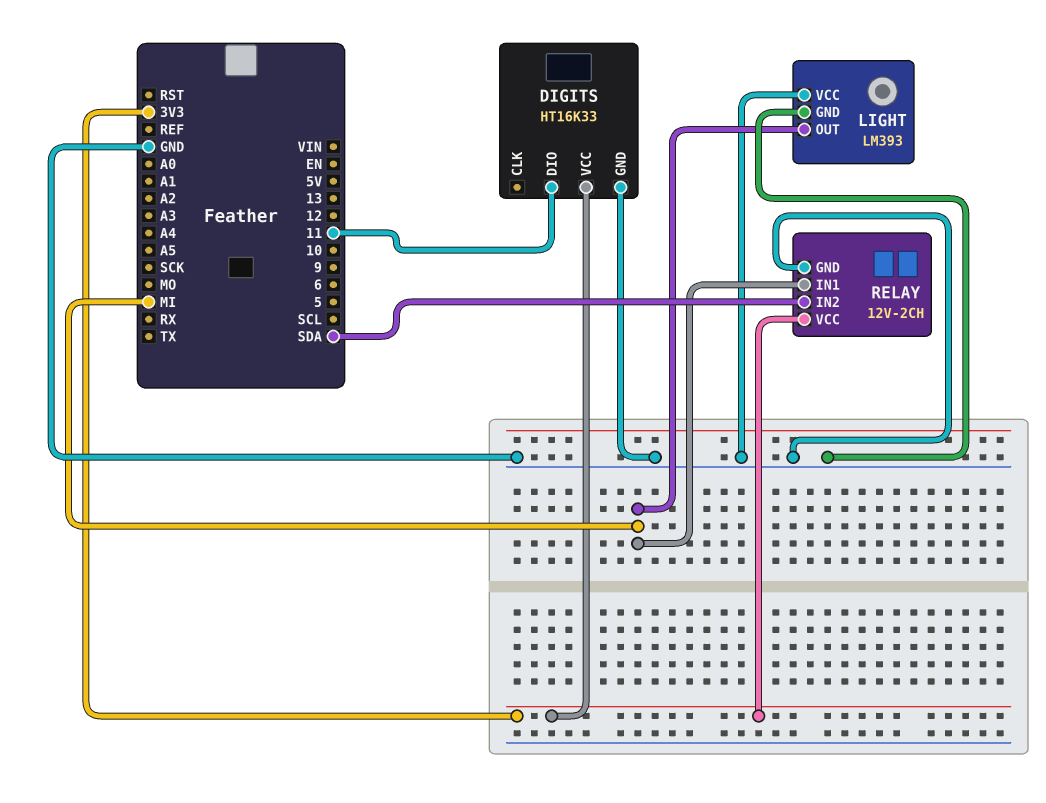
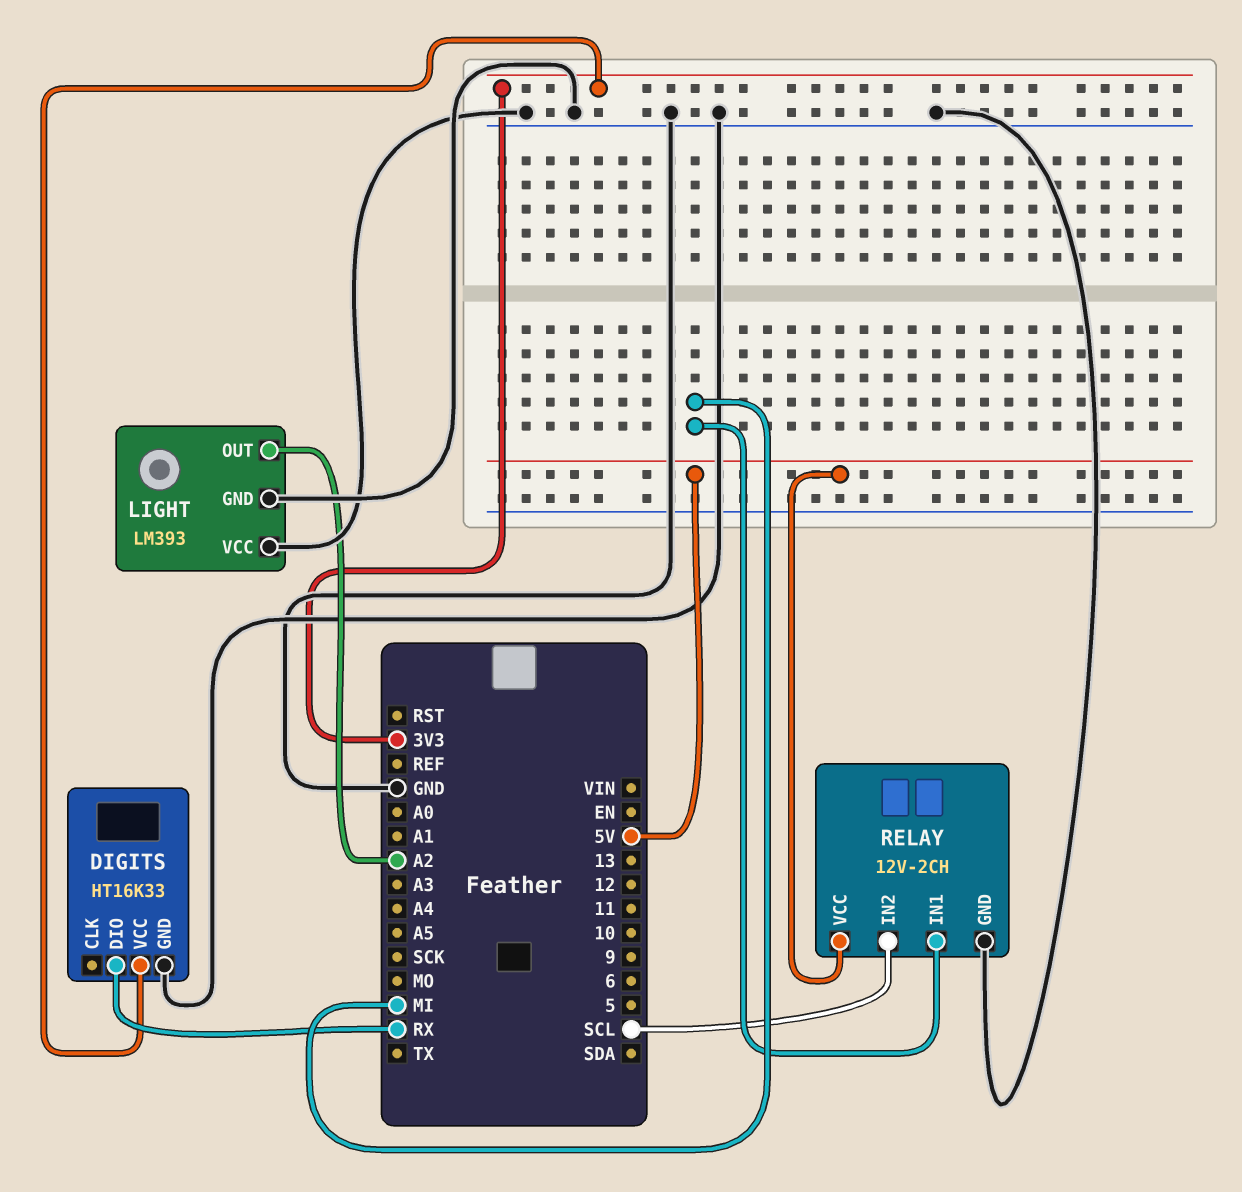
DIGITS pin DIO: 11 -> RX
LIGHT pin OUT: MI -> A2
RELAY pin IN2: SDA -> SCL
RELAY pin VCC: 3V3 -> 5V

